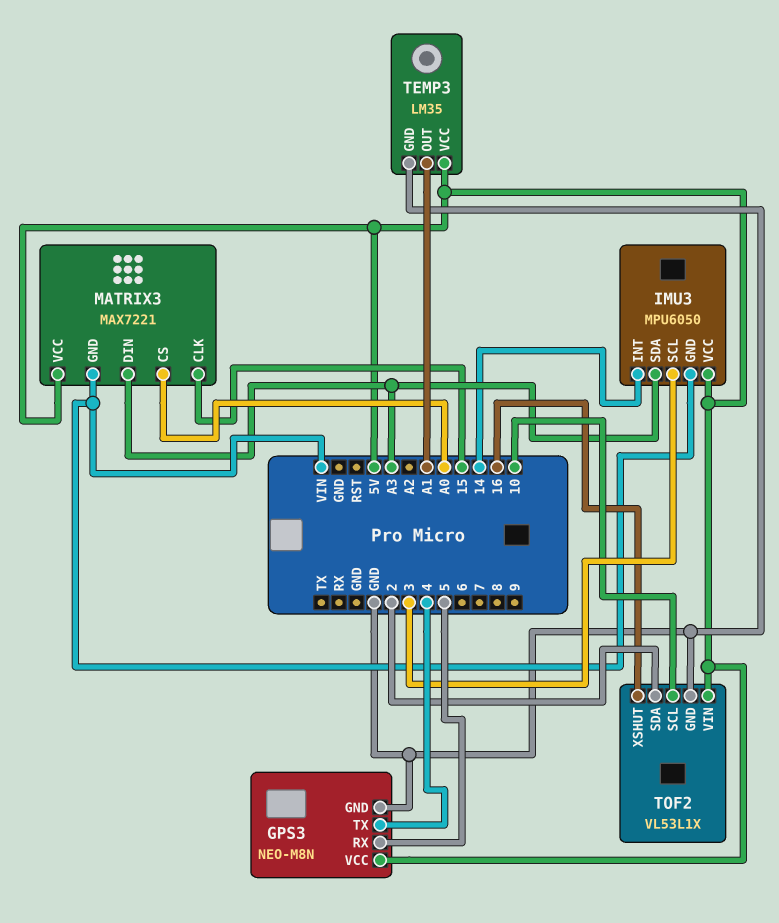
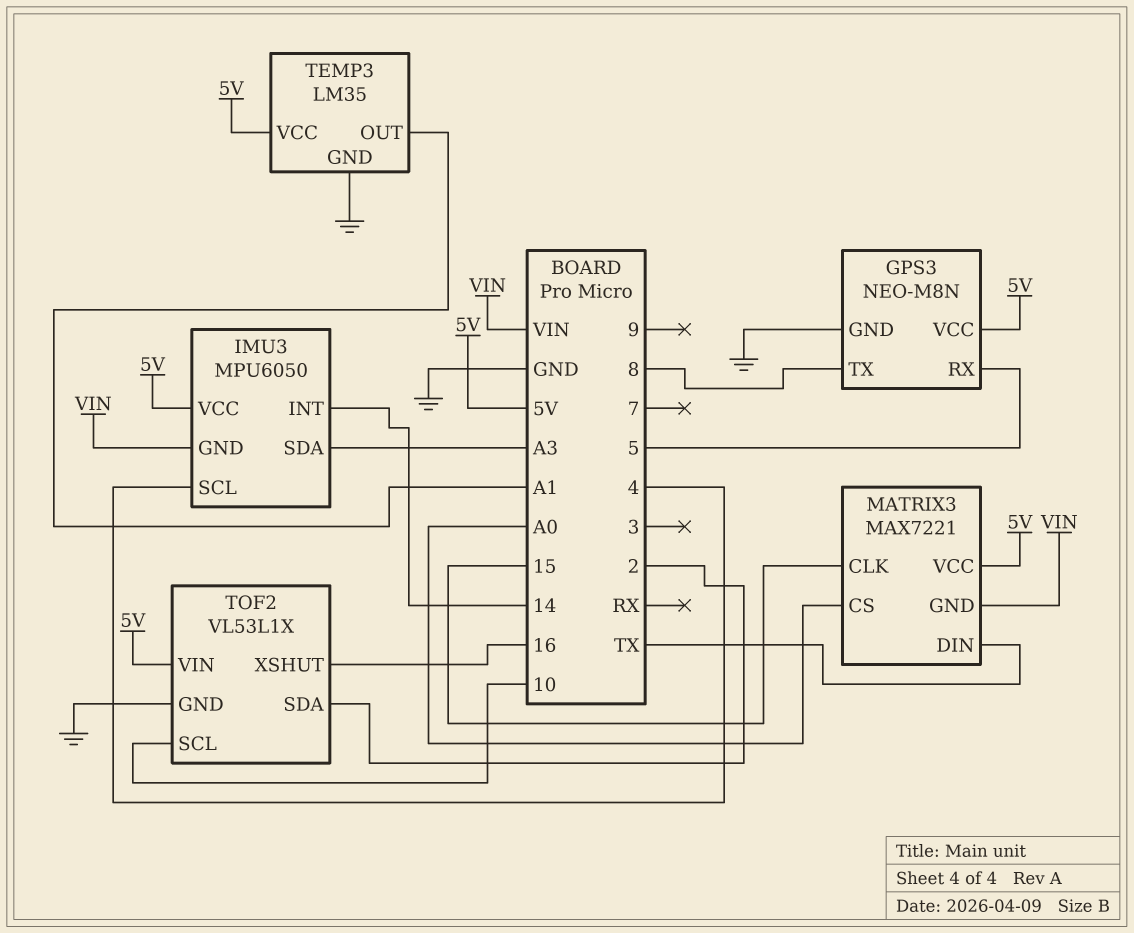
GPS3 pin TX: 4 -> 8
IMU3 pin SCL: 3 -> 4
MATRIX3 pin DIN: A3 -> TX

